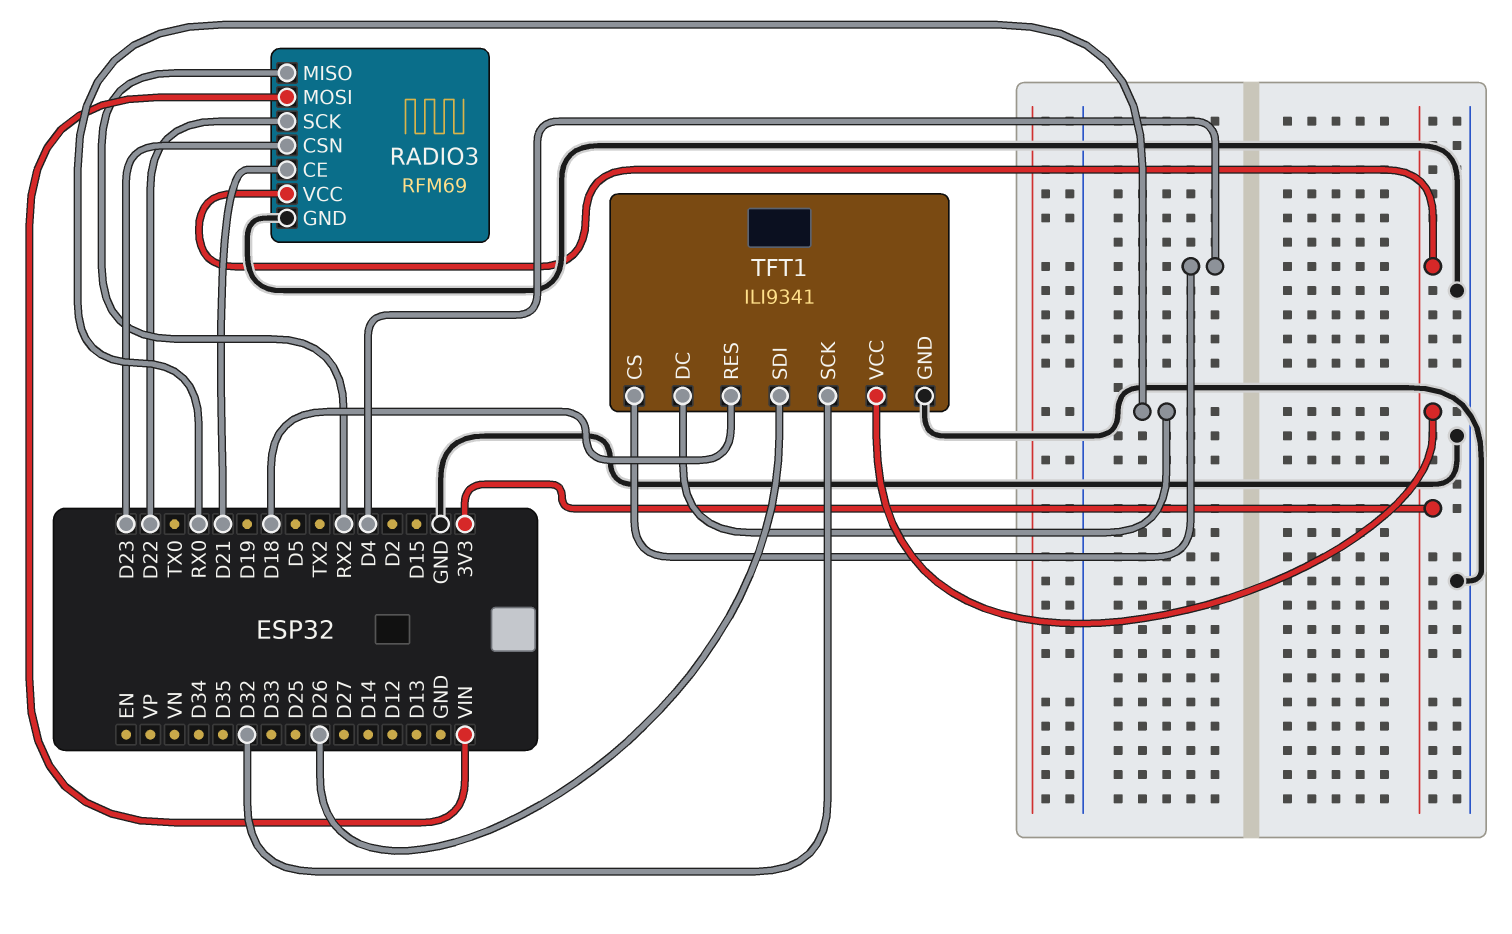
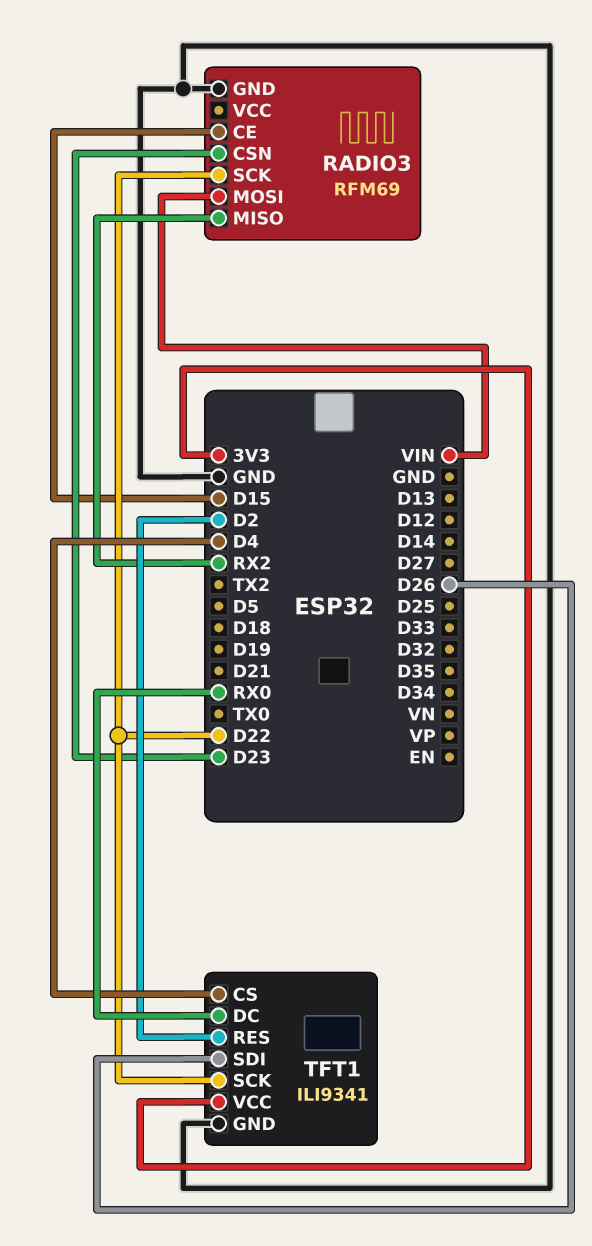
RADIO3 pin CE: D21 -> D15
RADIO3 pin VCC: 3V3 -> none
TFT1 pin RES: D18 -> D2
TFT1 pin SCK: D32 -> D22

